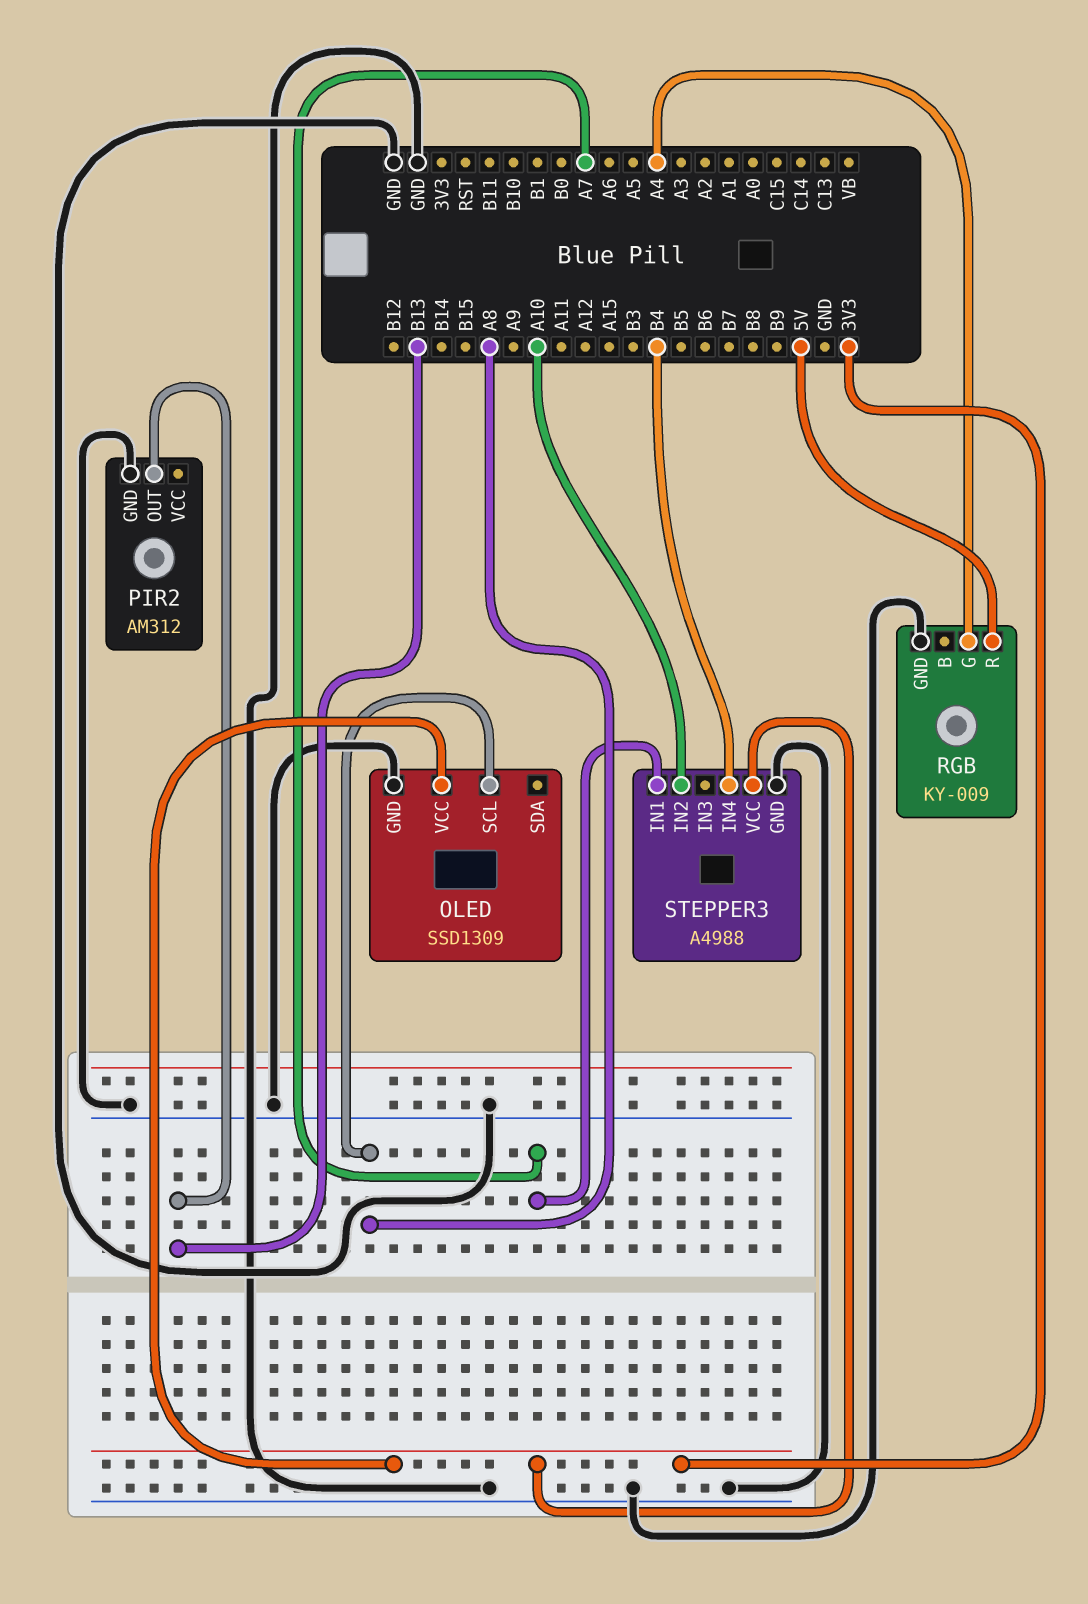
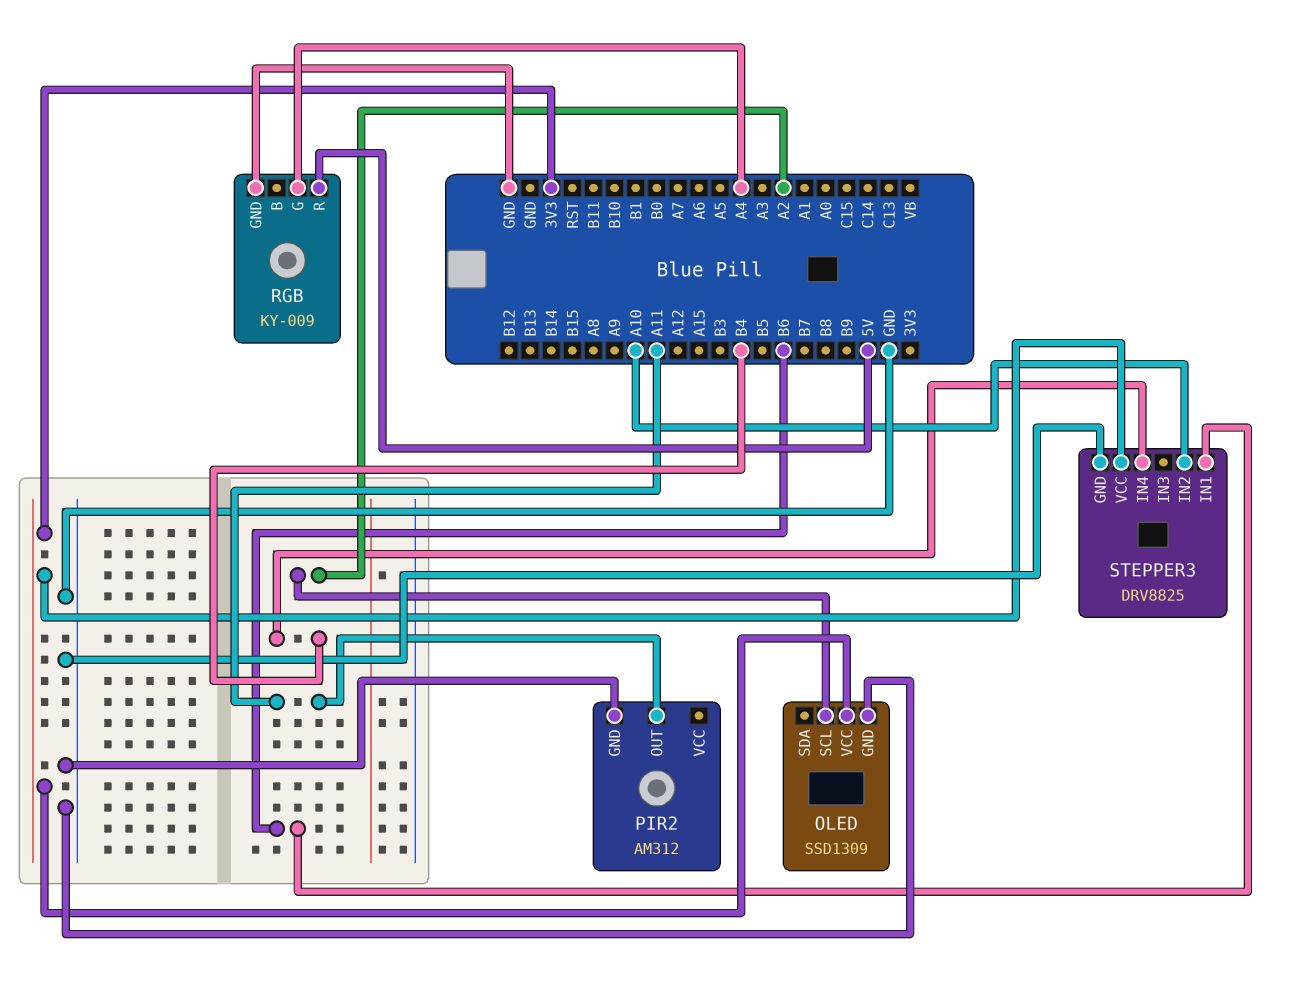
OLED pin SCL: A8 -> A2
PIR2 pin OUT: B13 -> A11
STEPPER3: A4988 -> DRV8825
STEPPER3 pin IN1: A7 -> B6

